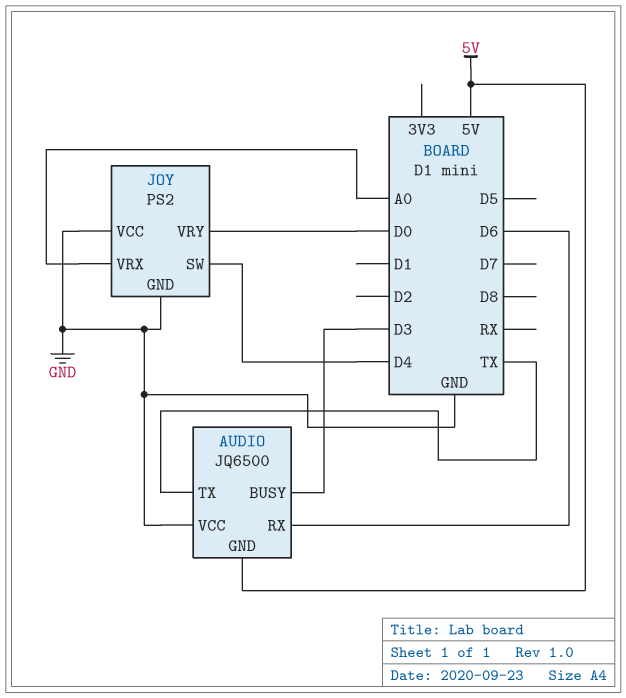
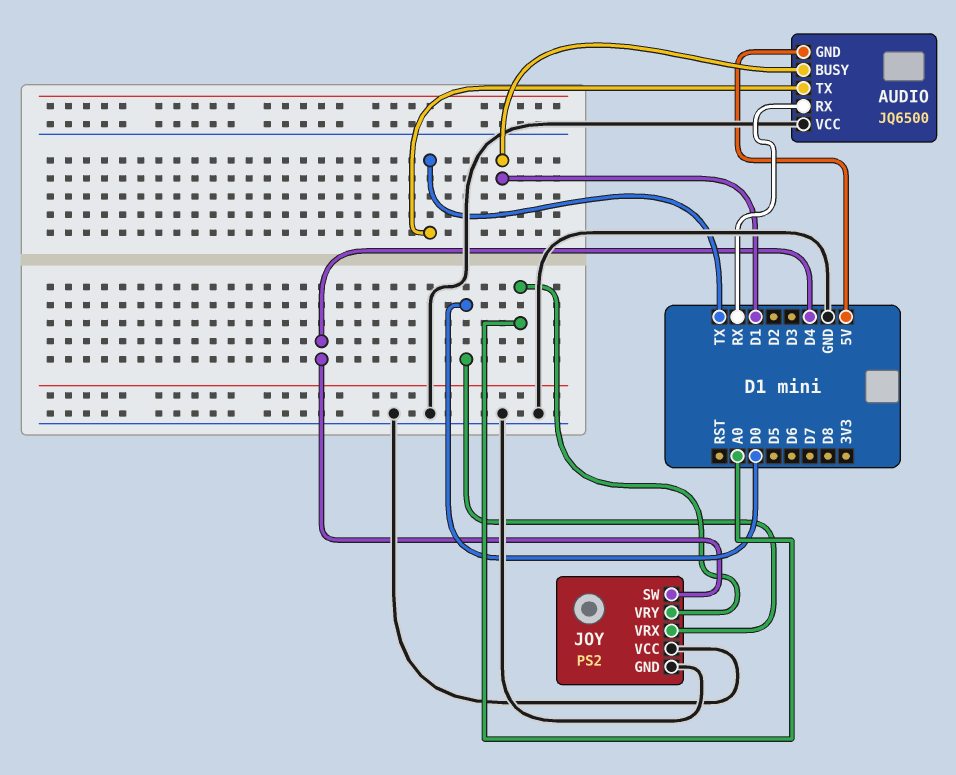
AUDIO pin BUSY: D3 -> D1
AUDIO pin RX: D6 -> RX
JOY pin VRX: A0 -> D0
JOY pin VRY: D0 -> A0

